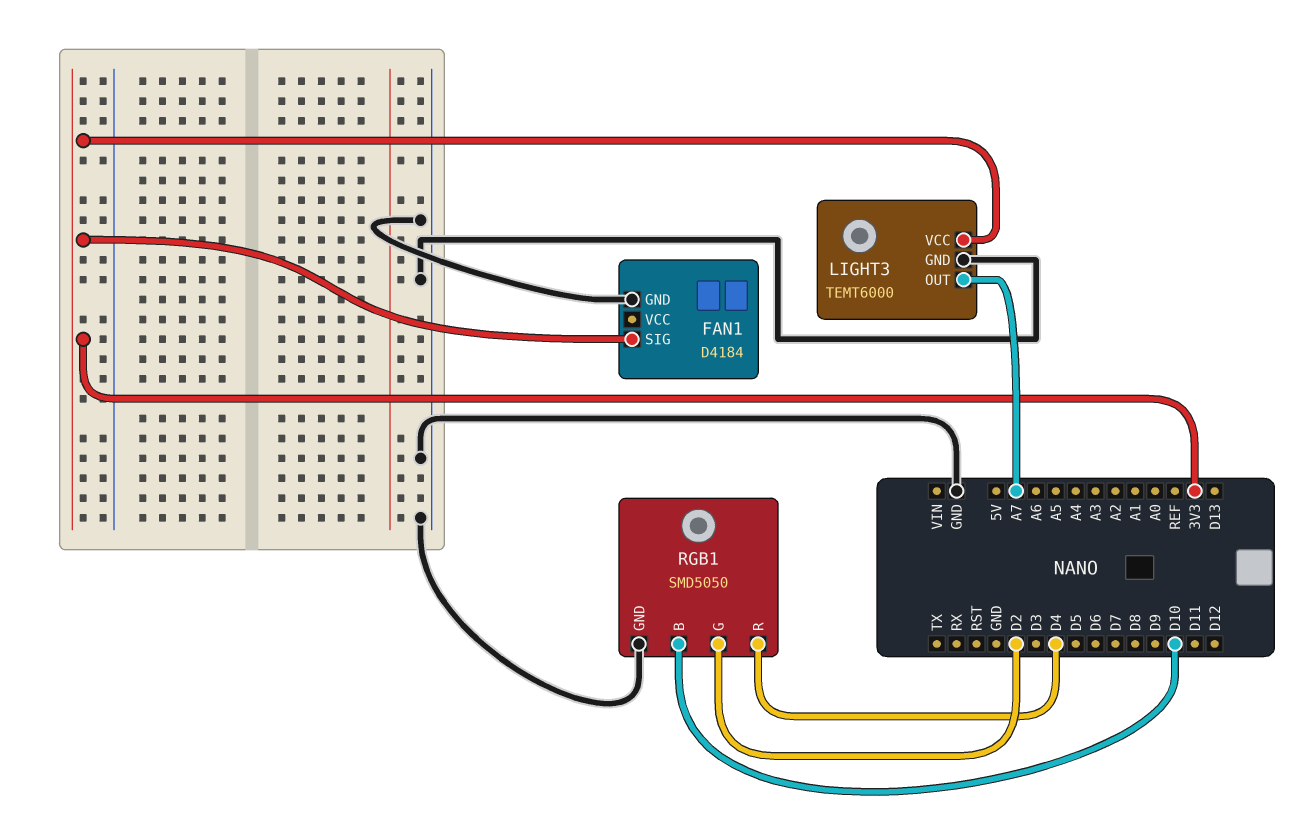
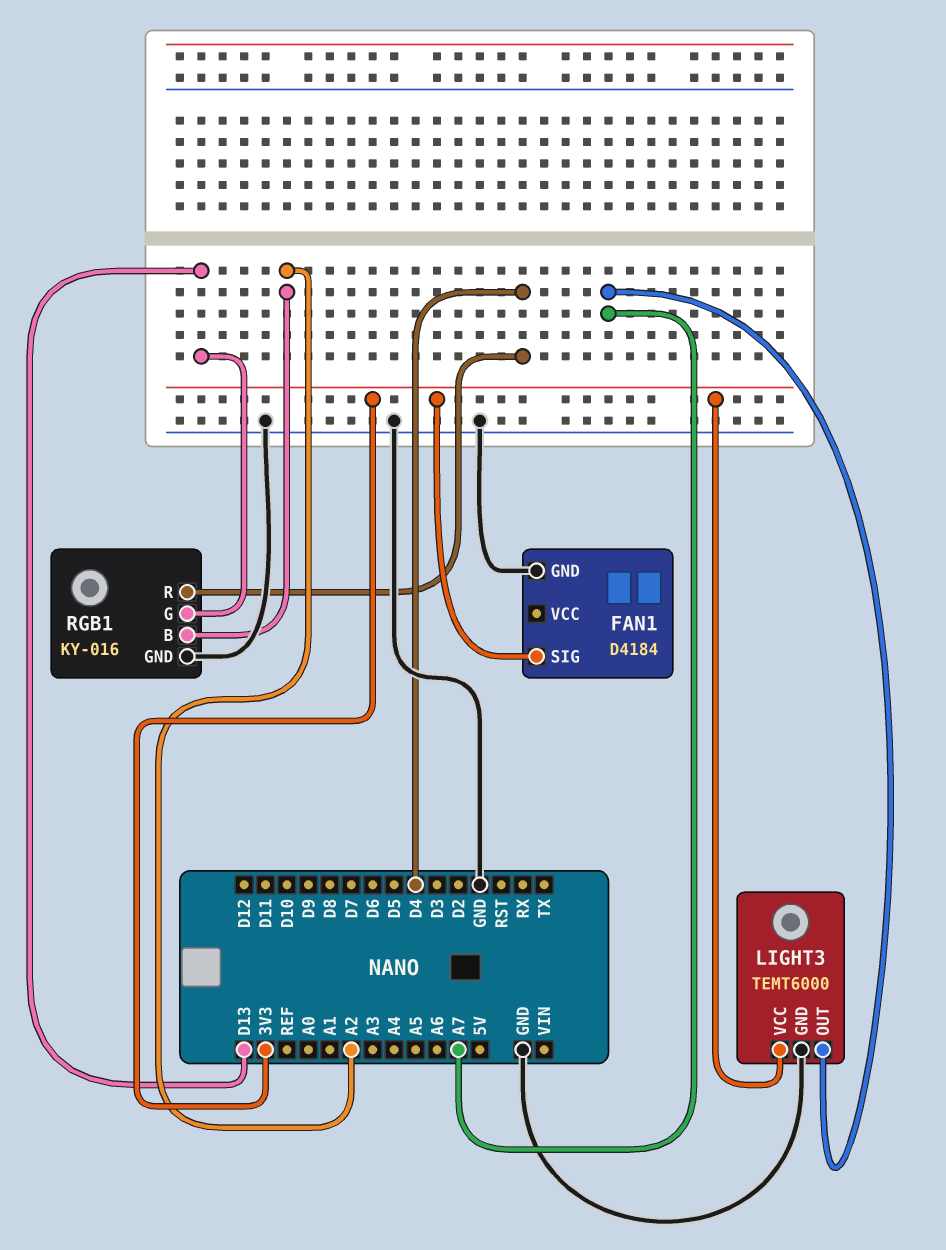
RGB1: SMD5050 -> KY-016
RGB1 pin B: D10 -> A2
RGB1 pin G: D2 -> D13

